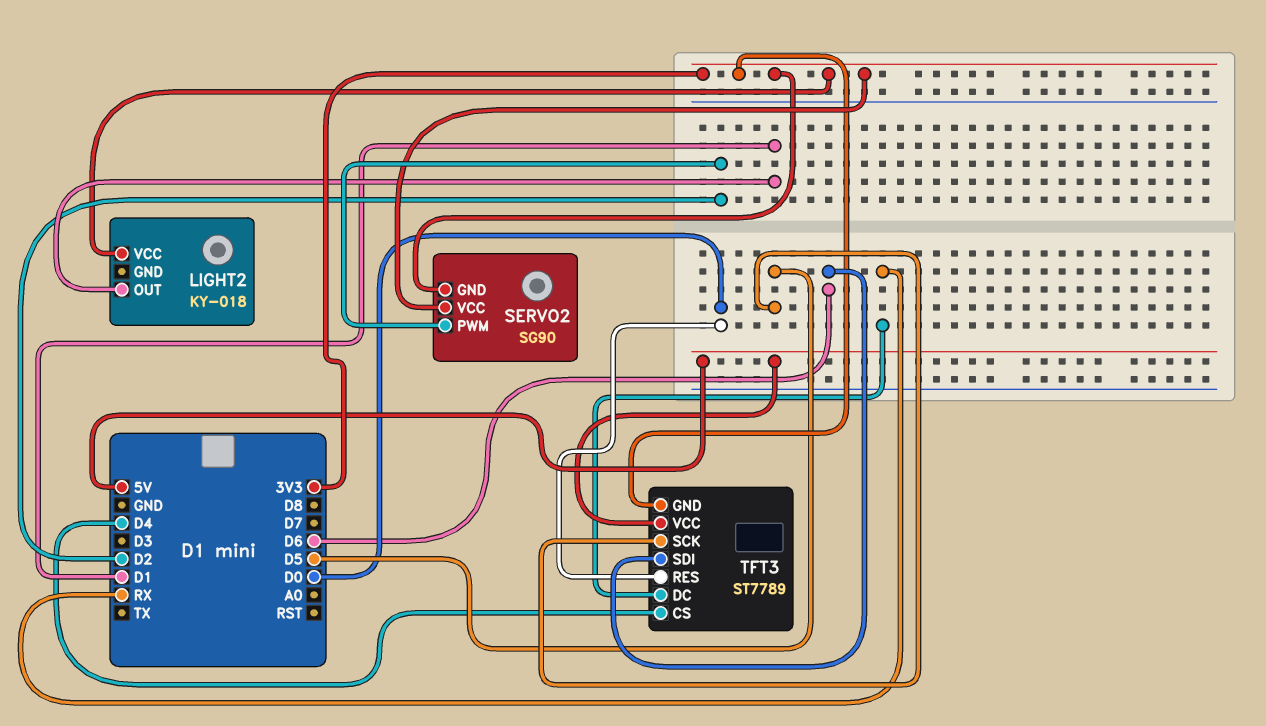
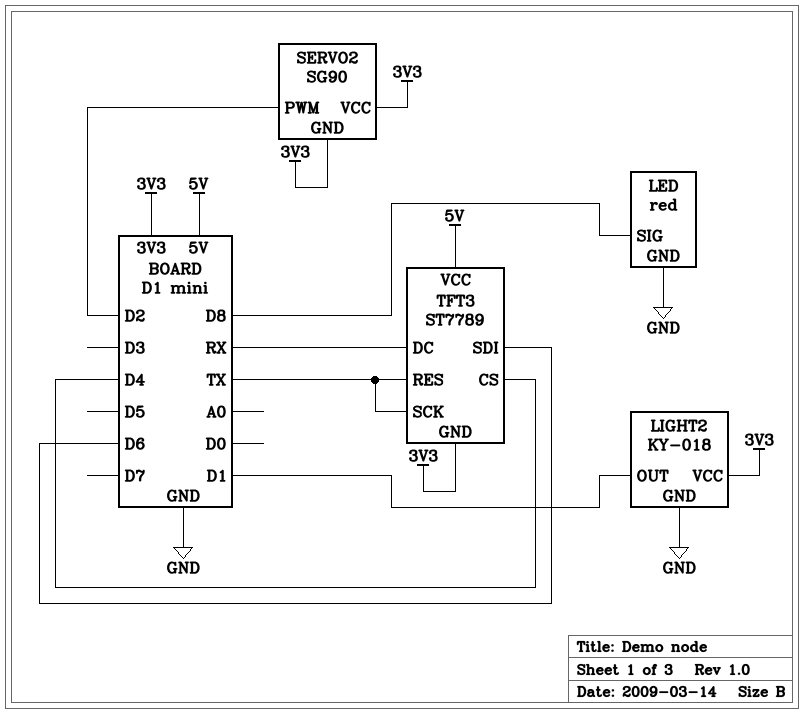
LED: none -> red
LED pin GND: none -> GND
LED pin SIG: none -> D8
LIGHT2 pin GND: none -> GND
TFT3 pin RES: D0 -> TX
TFT3 pin SCK: D5 -> TX

